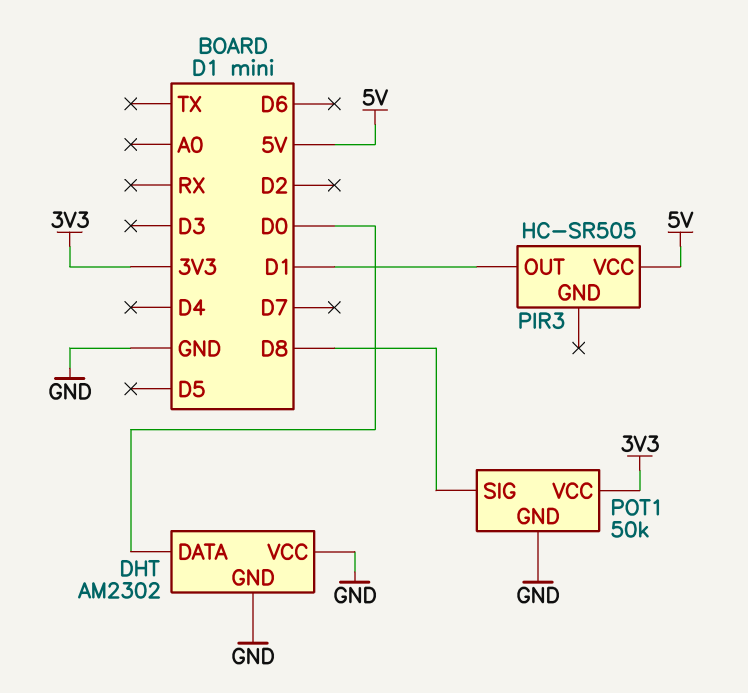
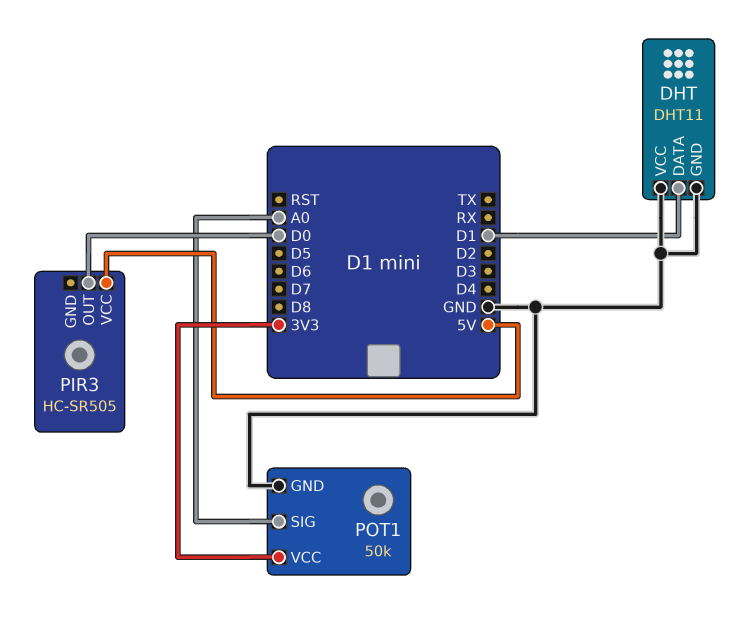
DHT: AM2302 -> DHT11
DHT pin DATA: D0 -> D1
PIR3 pin OUT: D1 -> D0
POT1 pin SIG: D8 -> A0

